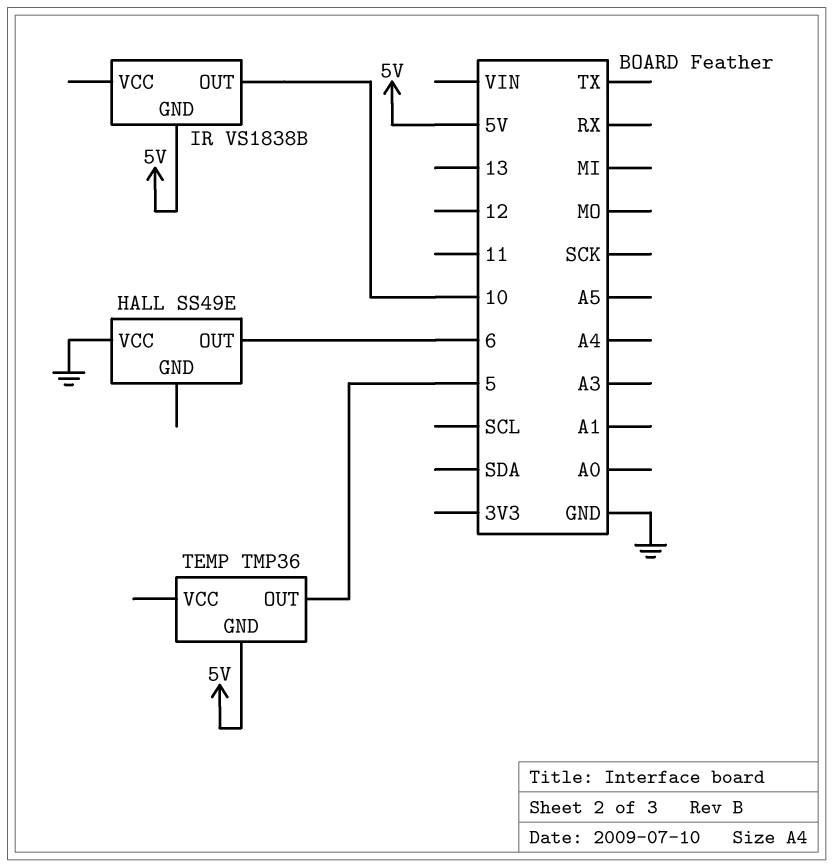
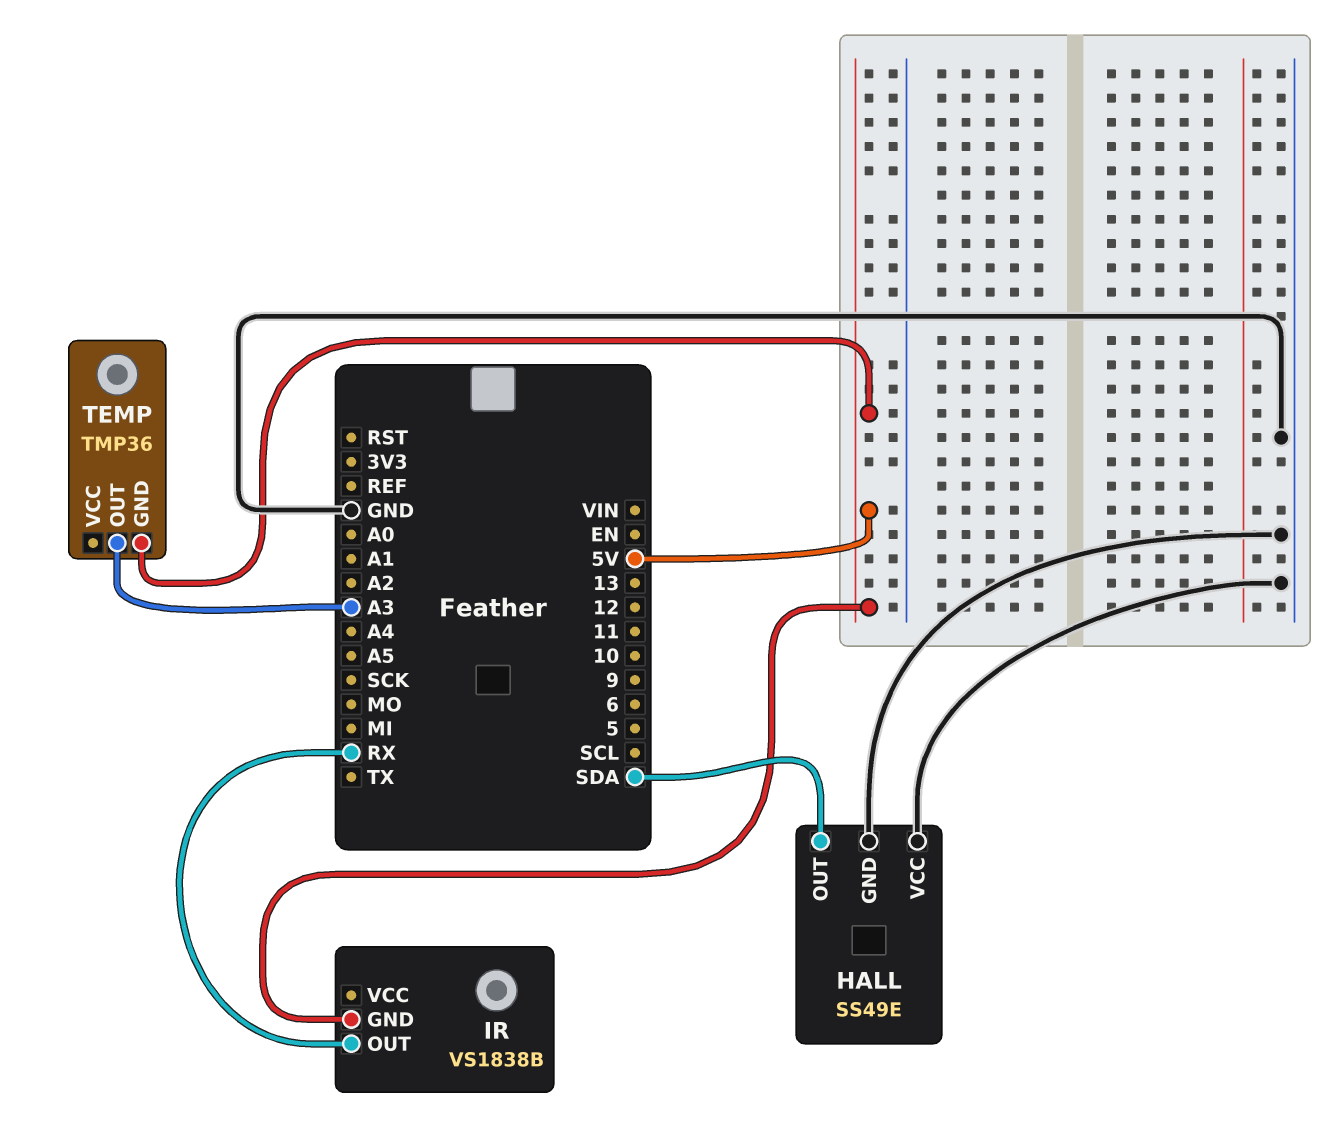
HALL pin GND: none -> GND
HALL pin OUT: 6 -> SDA
IR pin OUT: 10 -> RX
TEMP pin OUT: 5 -> A3

